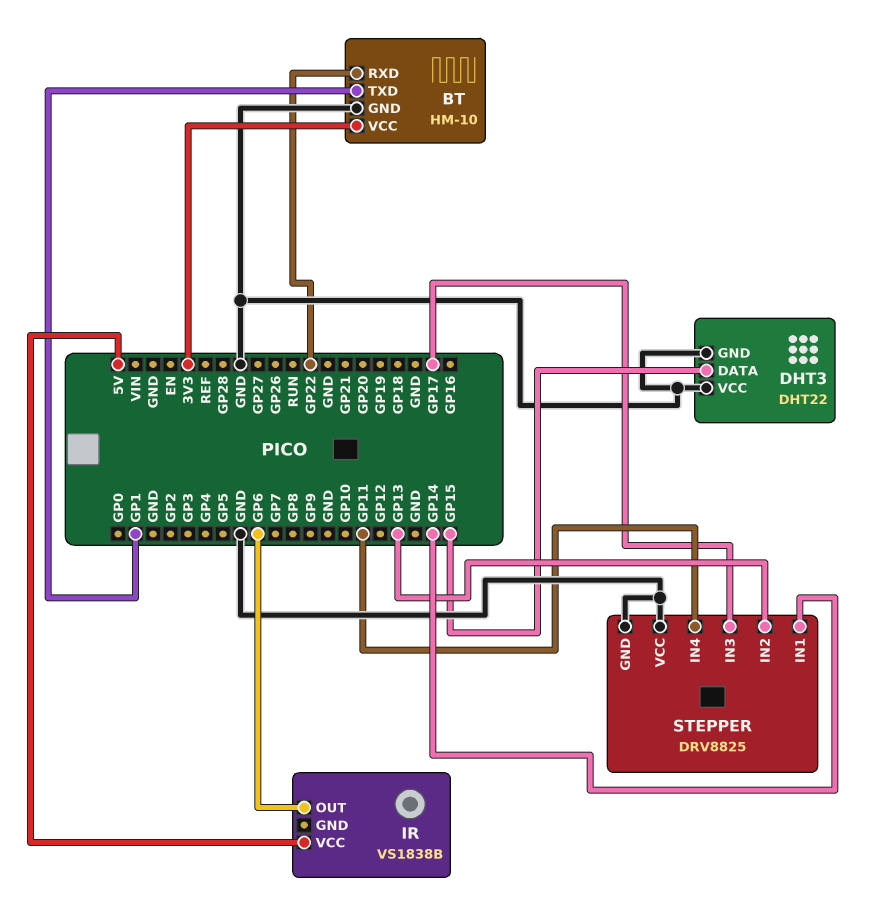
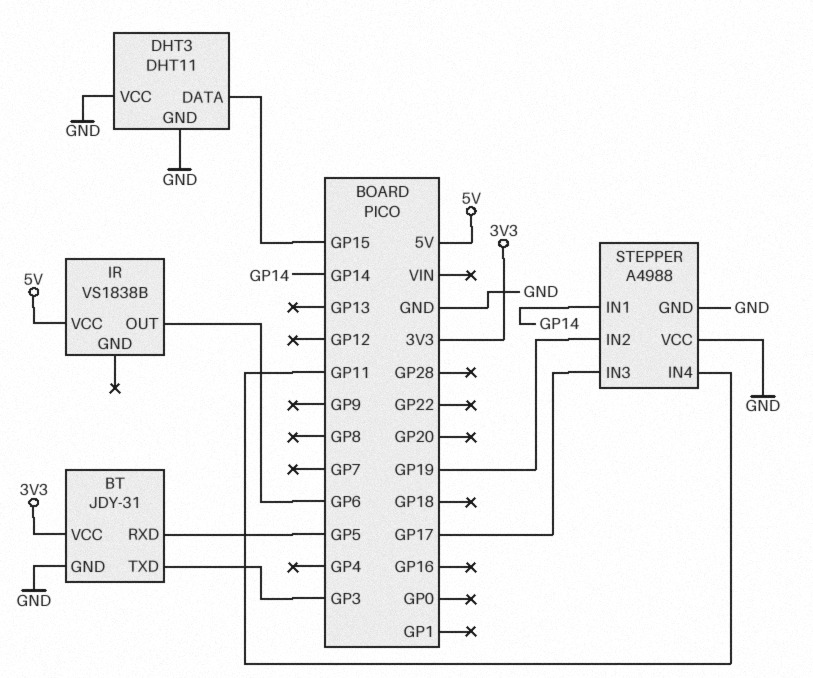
BT: HM-10 -> JDY-31
BT pin RXD: GP22 -> GP5
BT pin TXD: GP1 -> GP3
DHT3: DHT22 -> DHT11
STEPPER: DRV8825 -> A4988
STEPPER pin IN2: GP13 -> GP19

